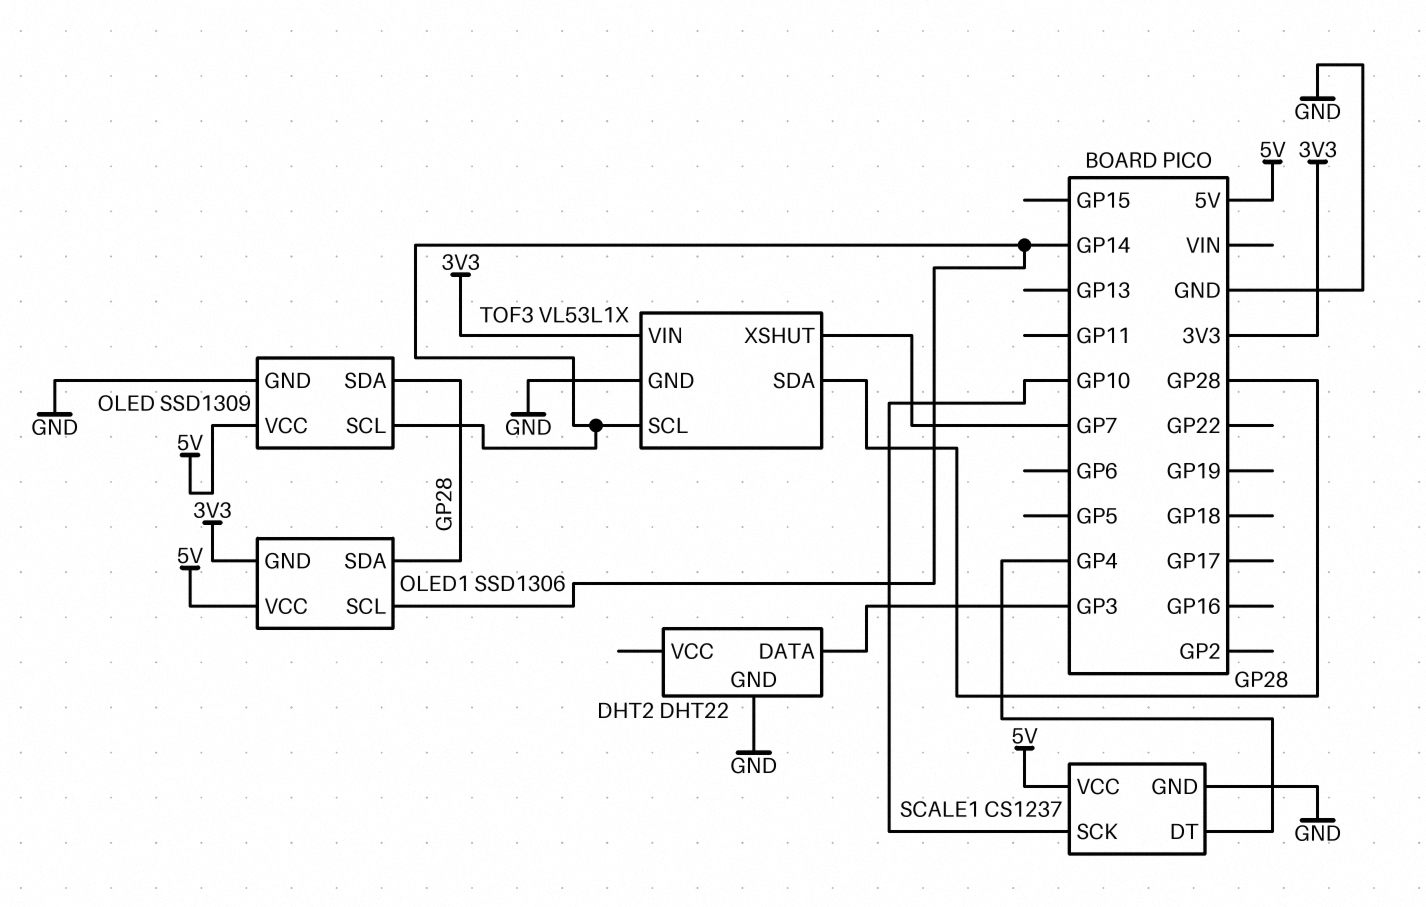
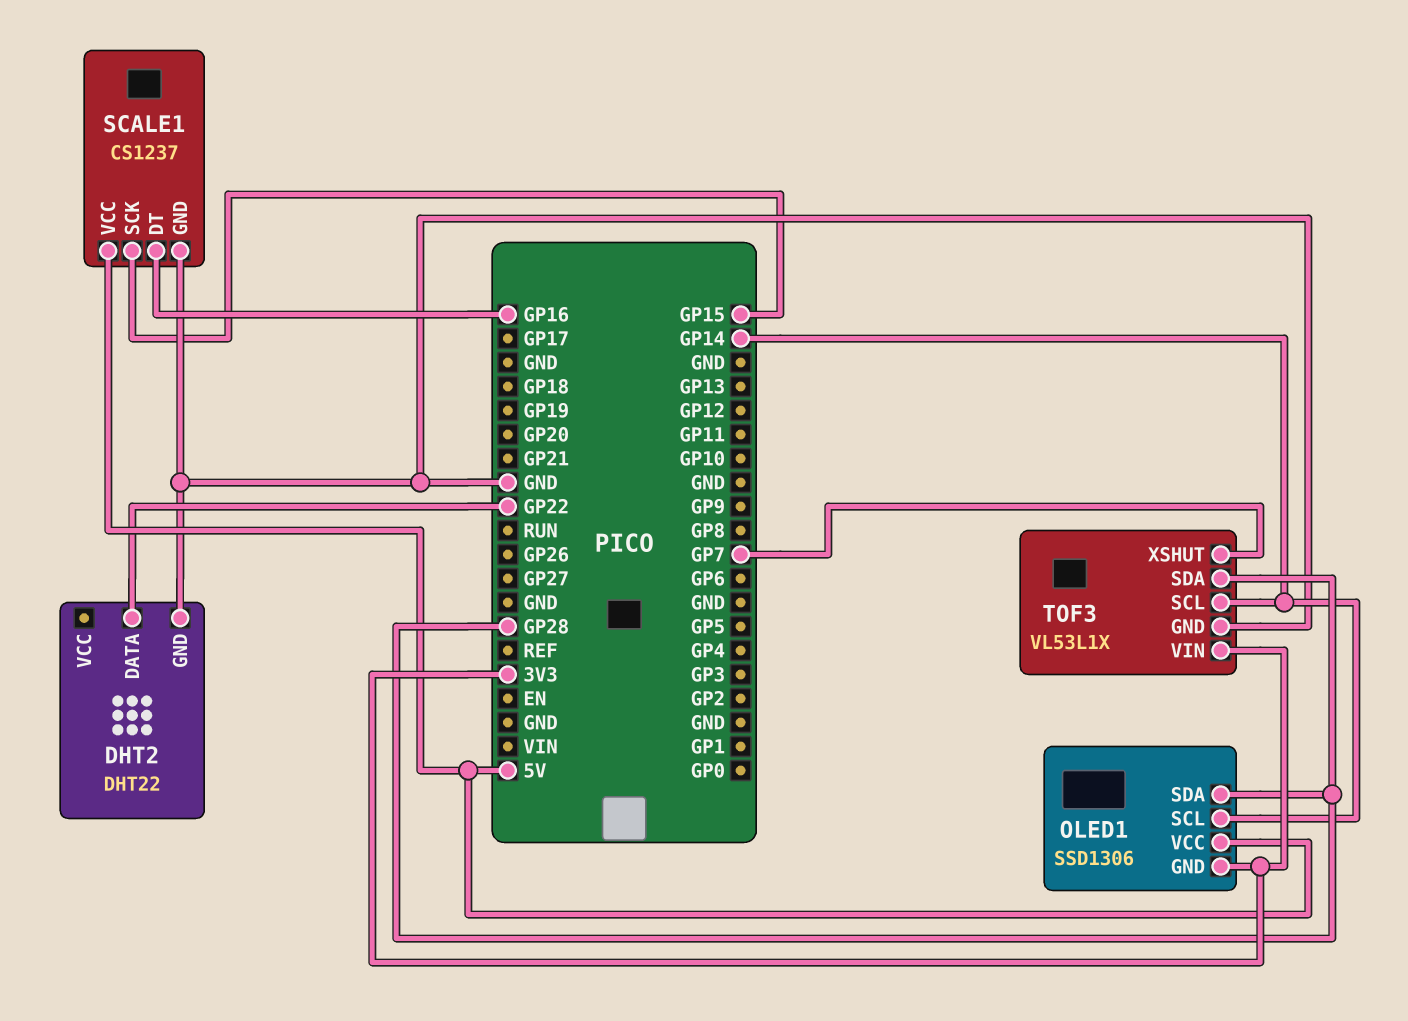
DHT2 pin DATA: GP3 -> GP22
OLED: SSD1309 -> none
OLED pin GND: GND -> none
OLED pin SCL: GP14 -> none
OLED pin SDA: GP28 -> none
OLED pin VCC: 5V -> none
SCALE1 pin DT: GP4 -> GP16
SCALE1 pin SCK: GP10 -> GP15

